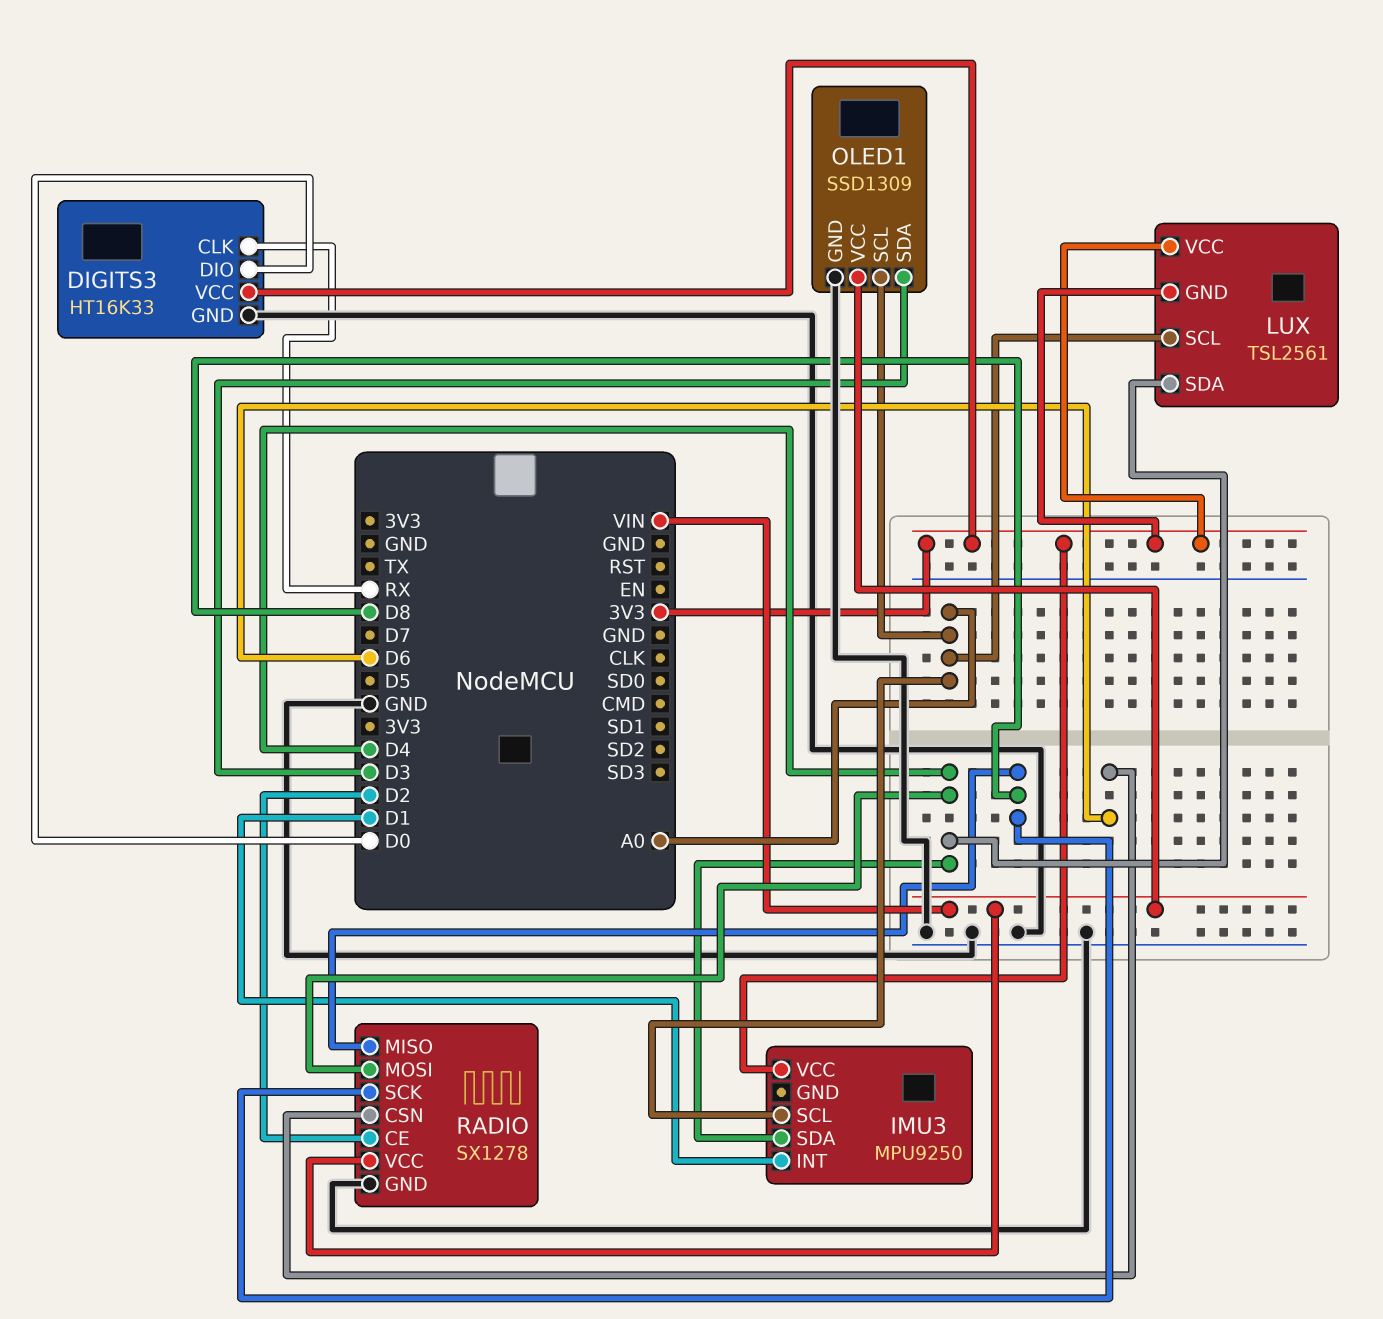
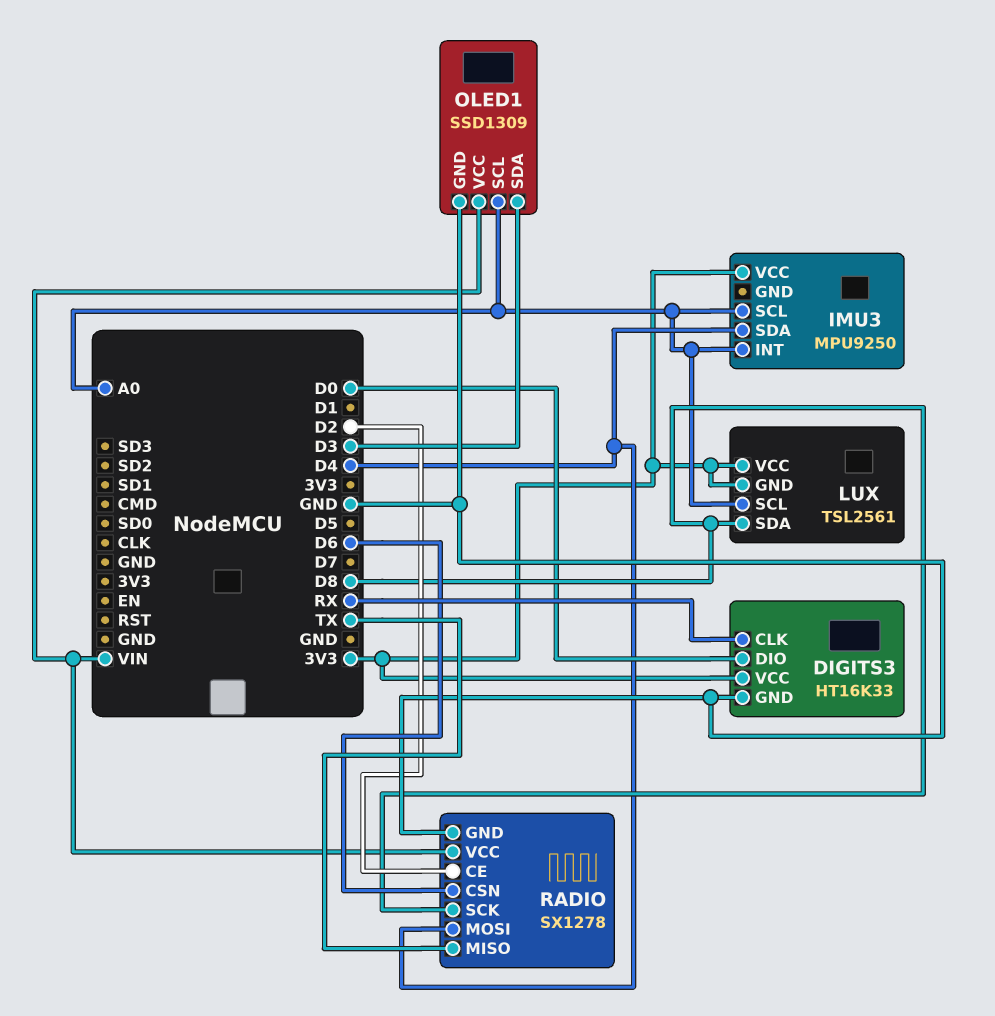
IMU3 pin INT: D1 -> A0
LUX pin SDA: D4 -> D8
RADIO pin MISO: D8 -> TX

